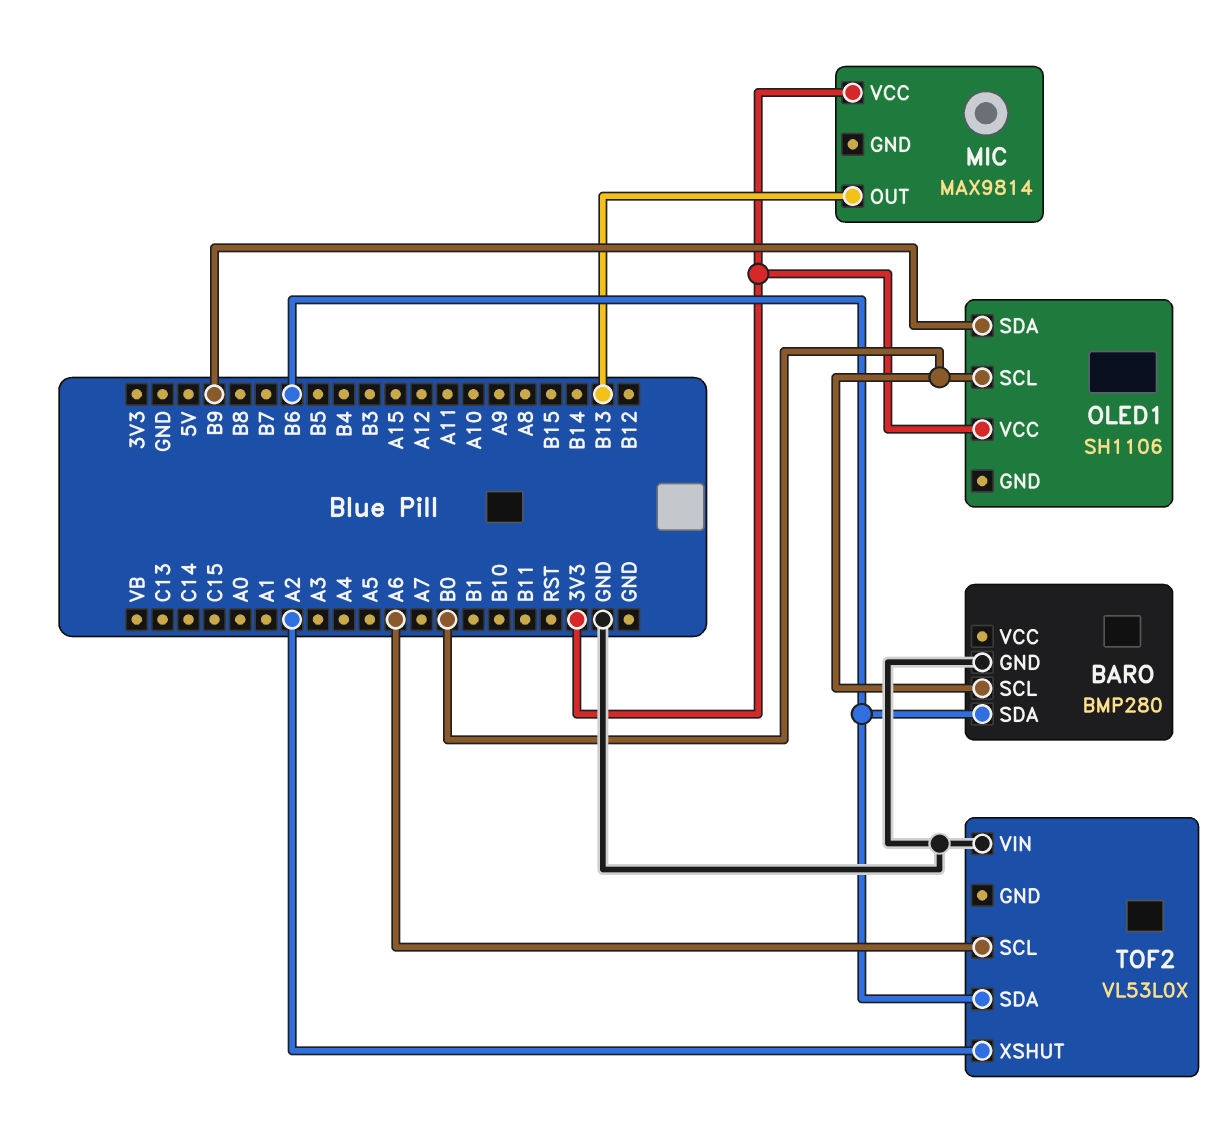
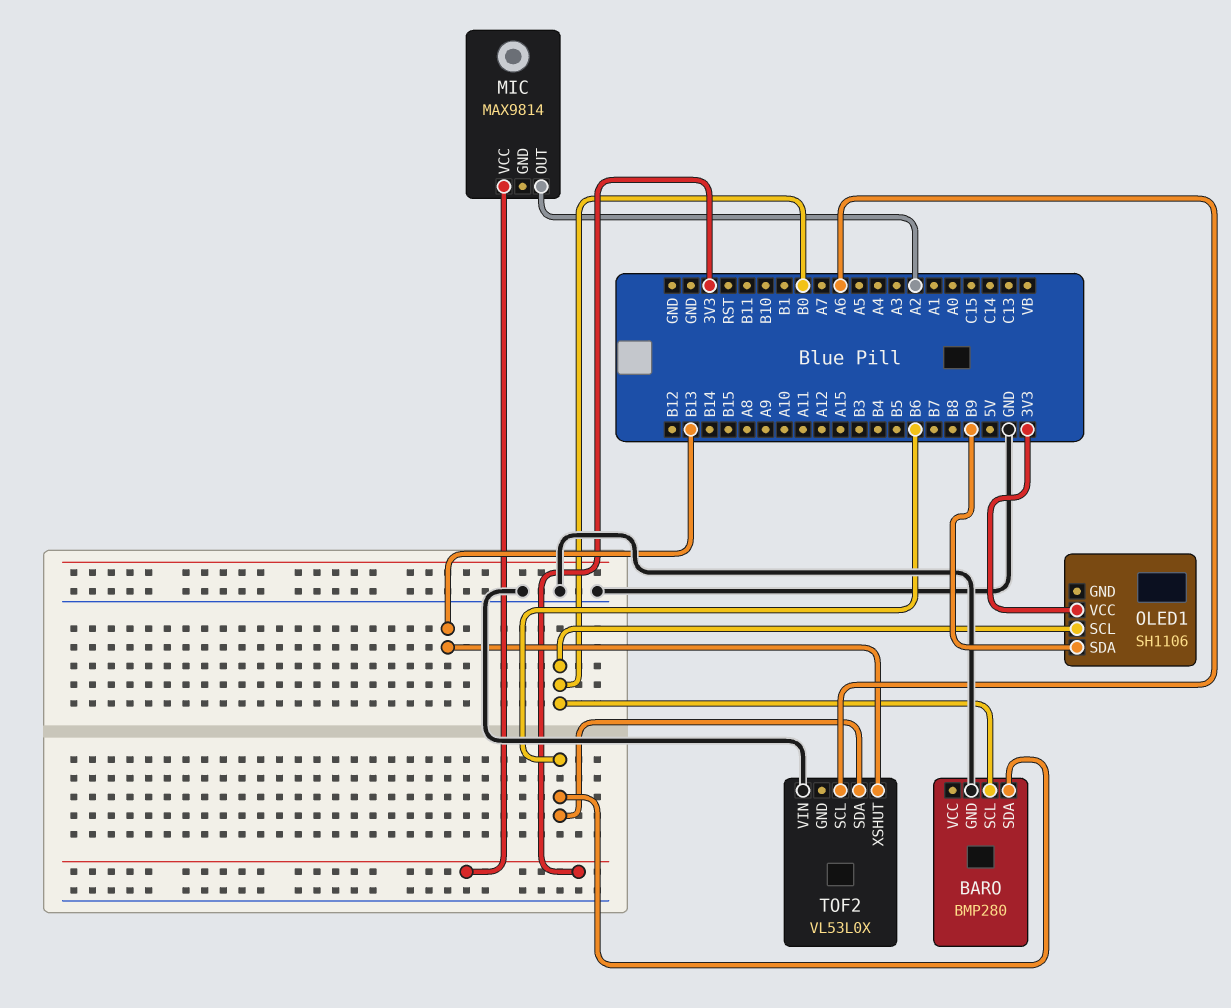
MIC pin OUT: B13 -> A2
TOF2 pin XSHUT: A2 -> B13

